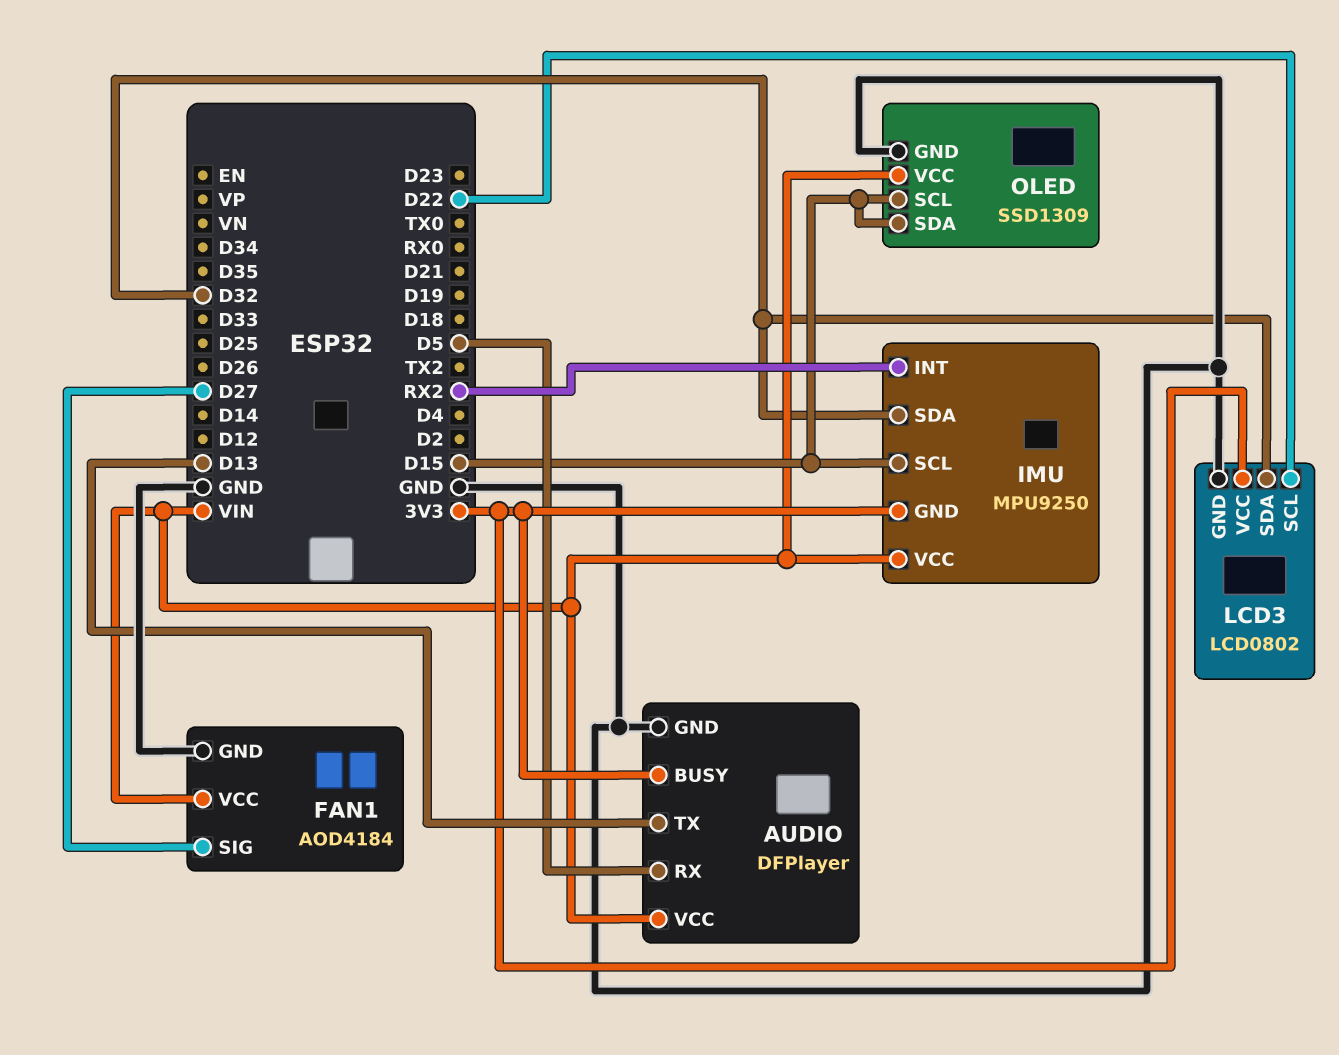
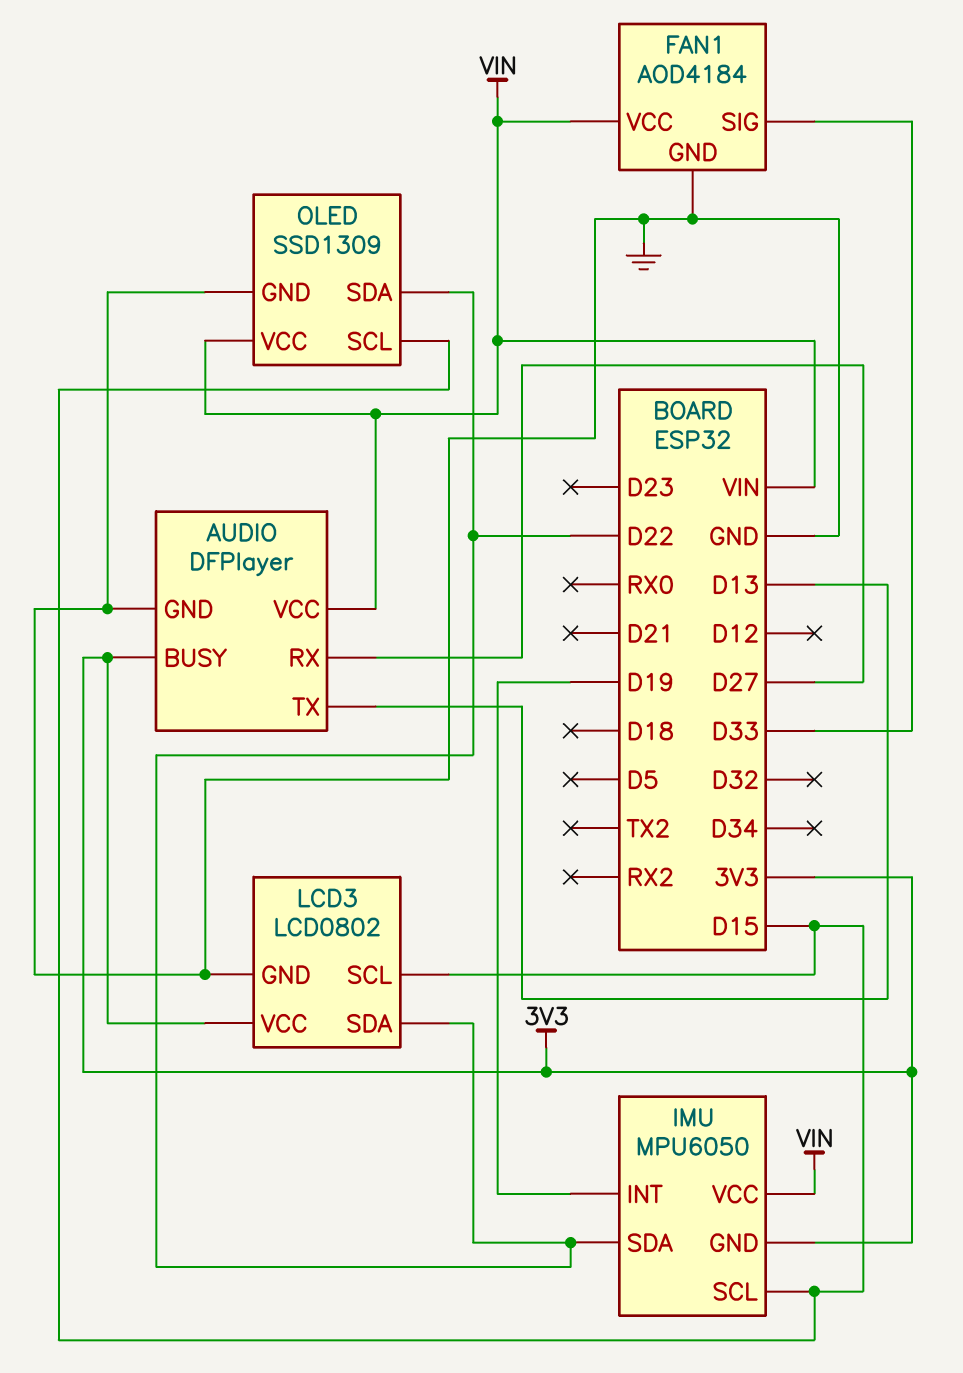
AUDIO pin RX: D5 -> D27
FAN1 pin SIG: D27 -> D33
IMU: MPU9250 -> MPU6050
IMU pin INT: RX2 -> D19
IMU pin SDA: D32 -> D22
LCD3 pin SCL: D22 -> D15
LCD3 pin SDA: D32 -> D22
OLED pin SDA: D15 -> D22

